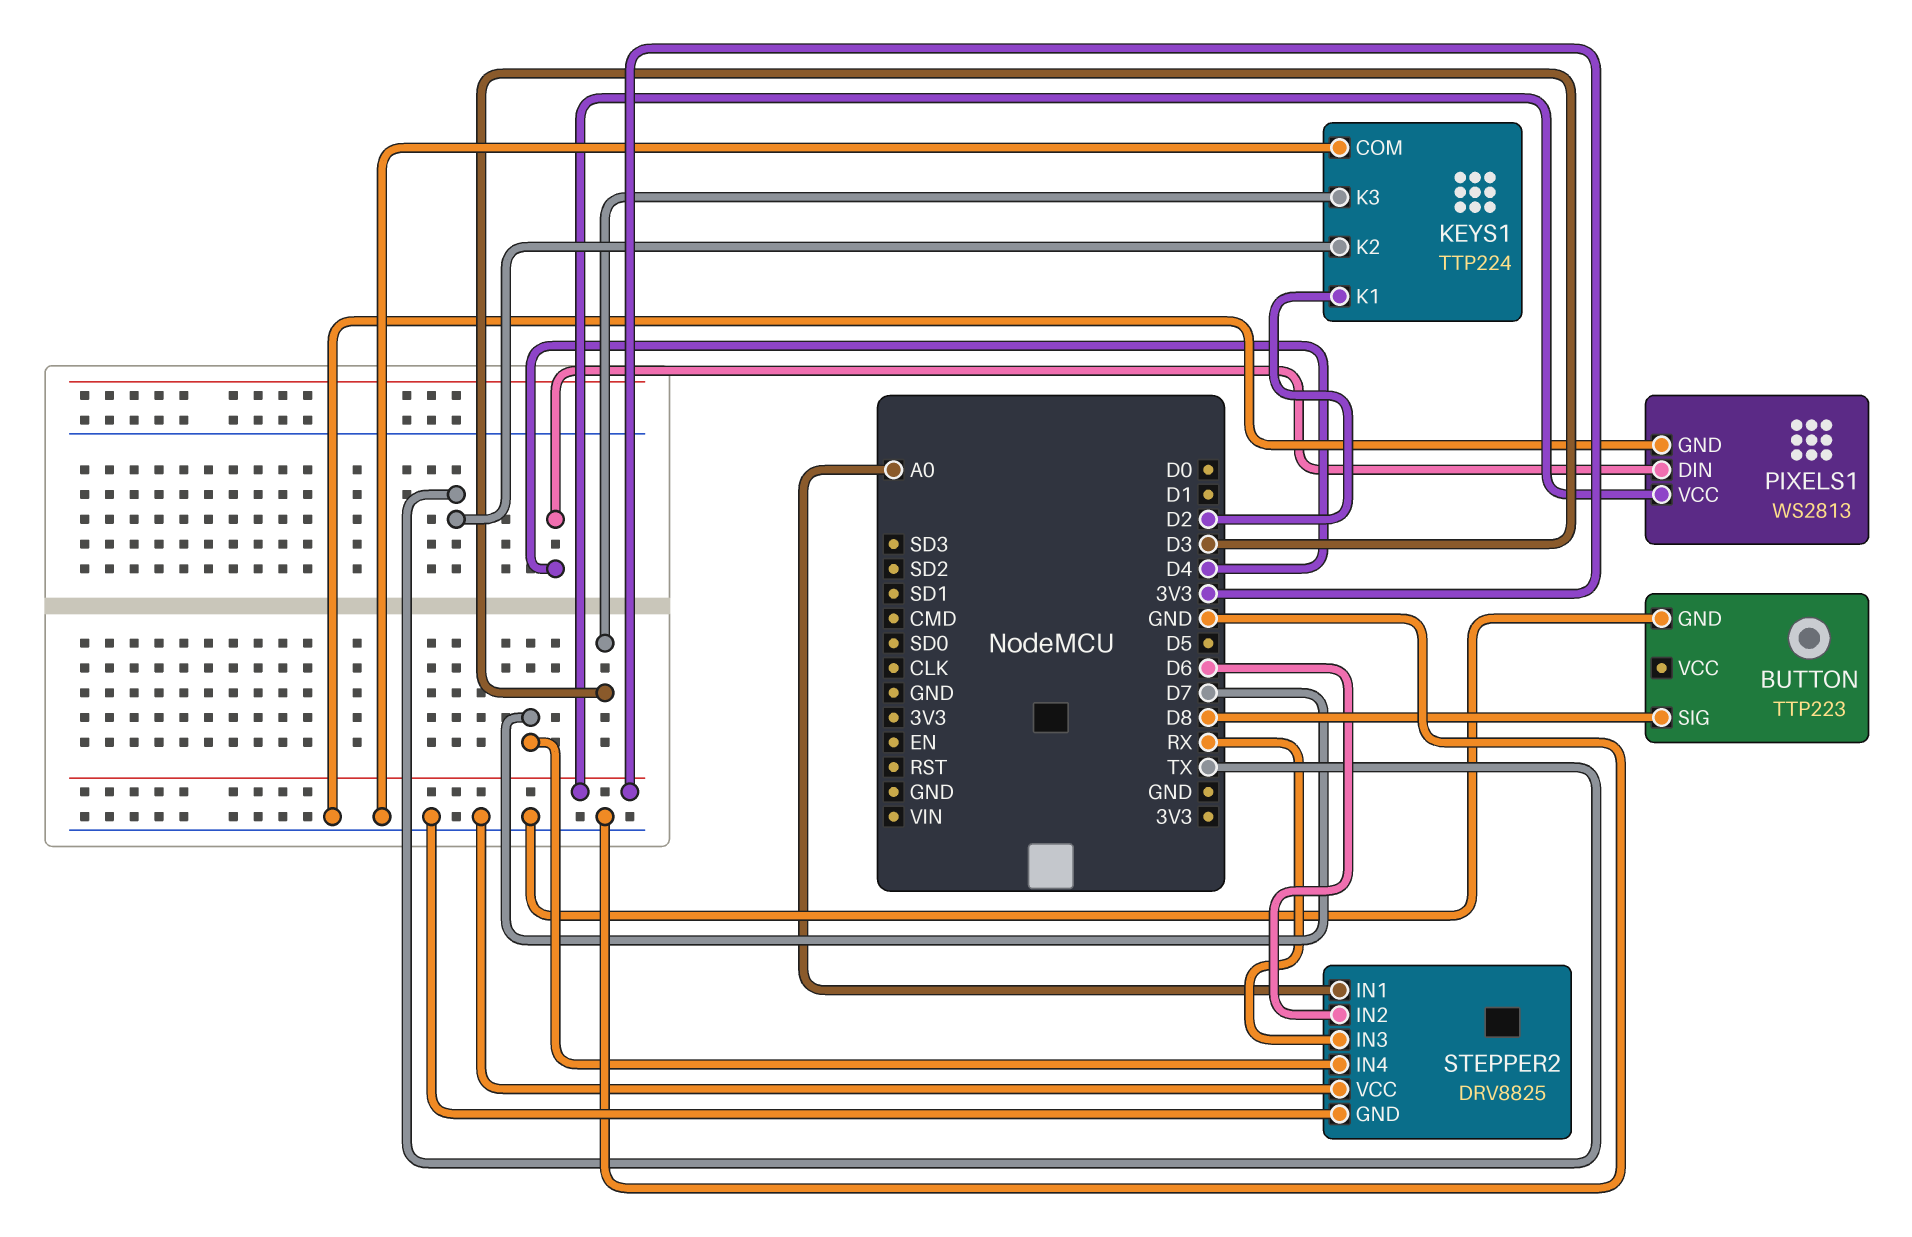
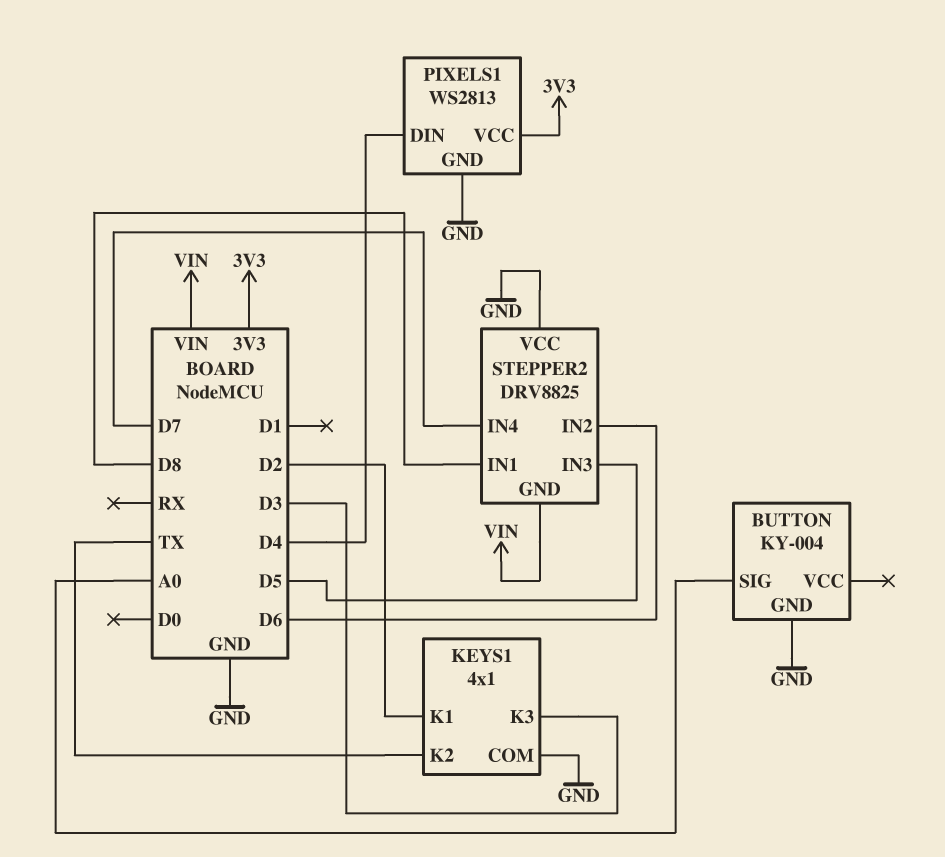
BUTTON: TTP223 -> KY-004
BUTTON pin SIG: D8 -> A0
KEYS1: TTP224 -> 4x1
STEPPER2 pin GND: GND -> VIN
STEPPER2 pin IN1: A0 -> D8
STEPPER2 pin IN3: RX -> D5

